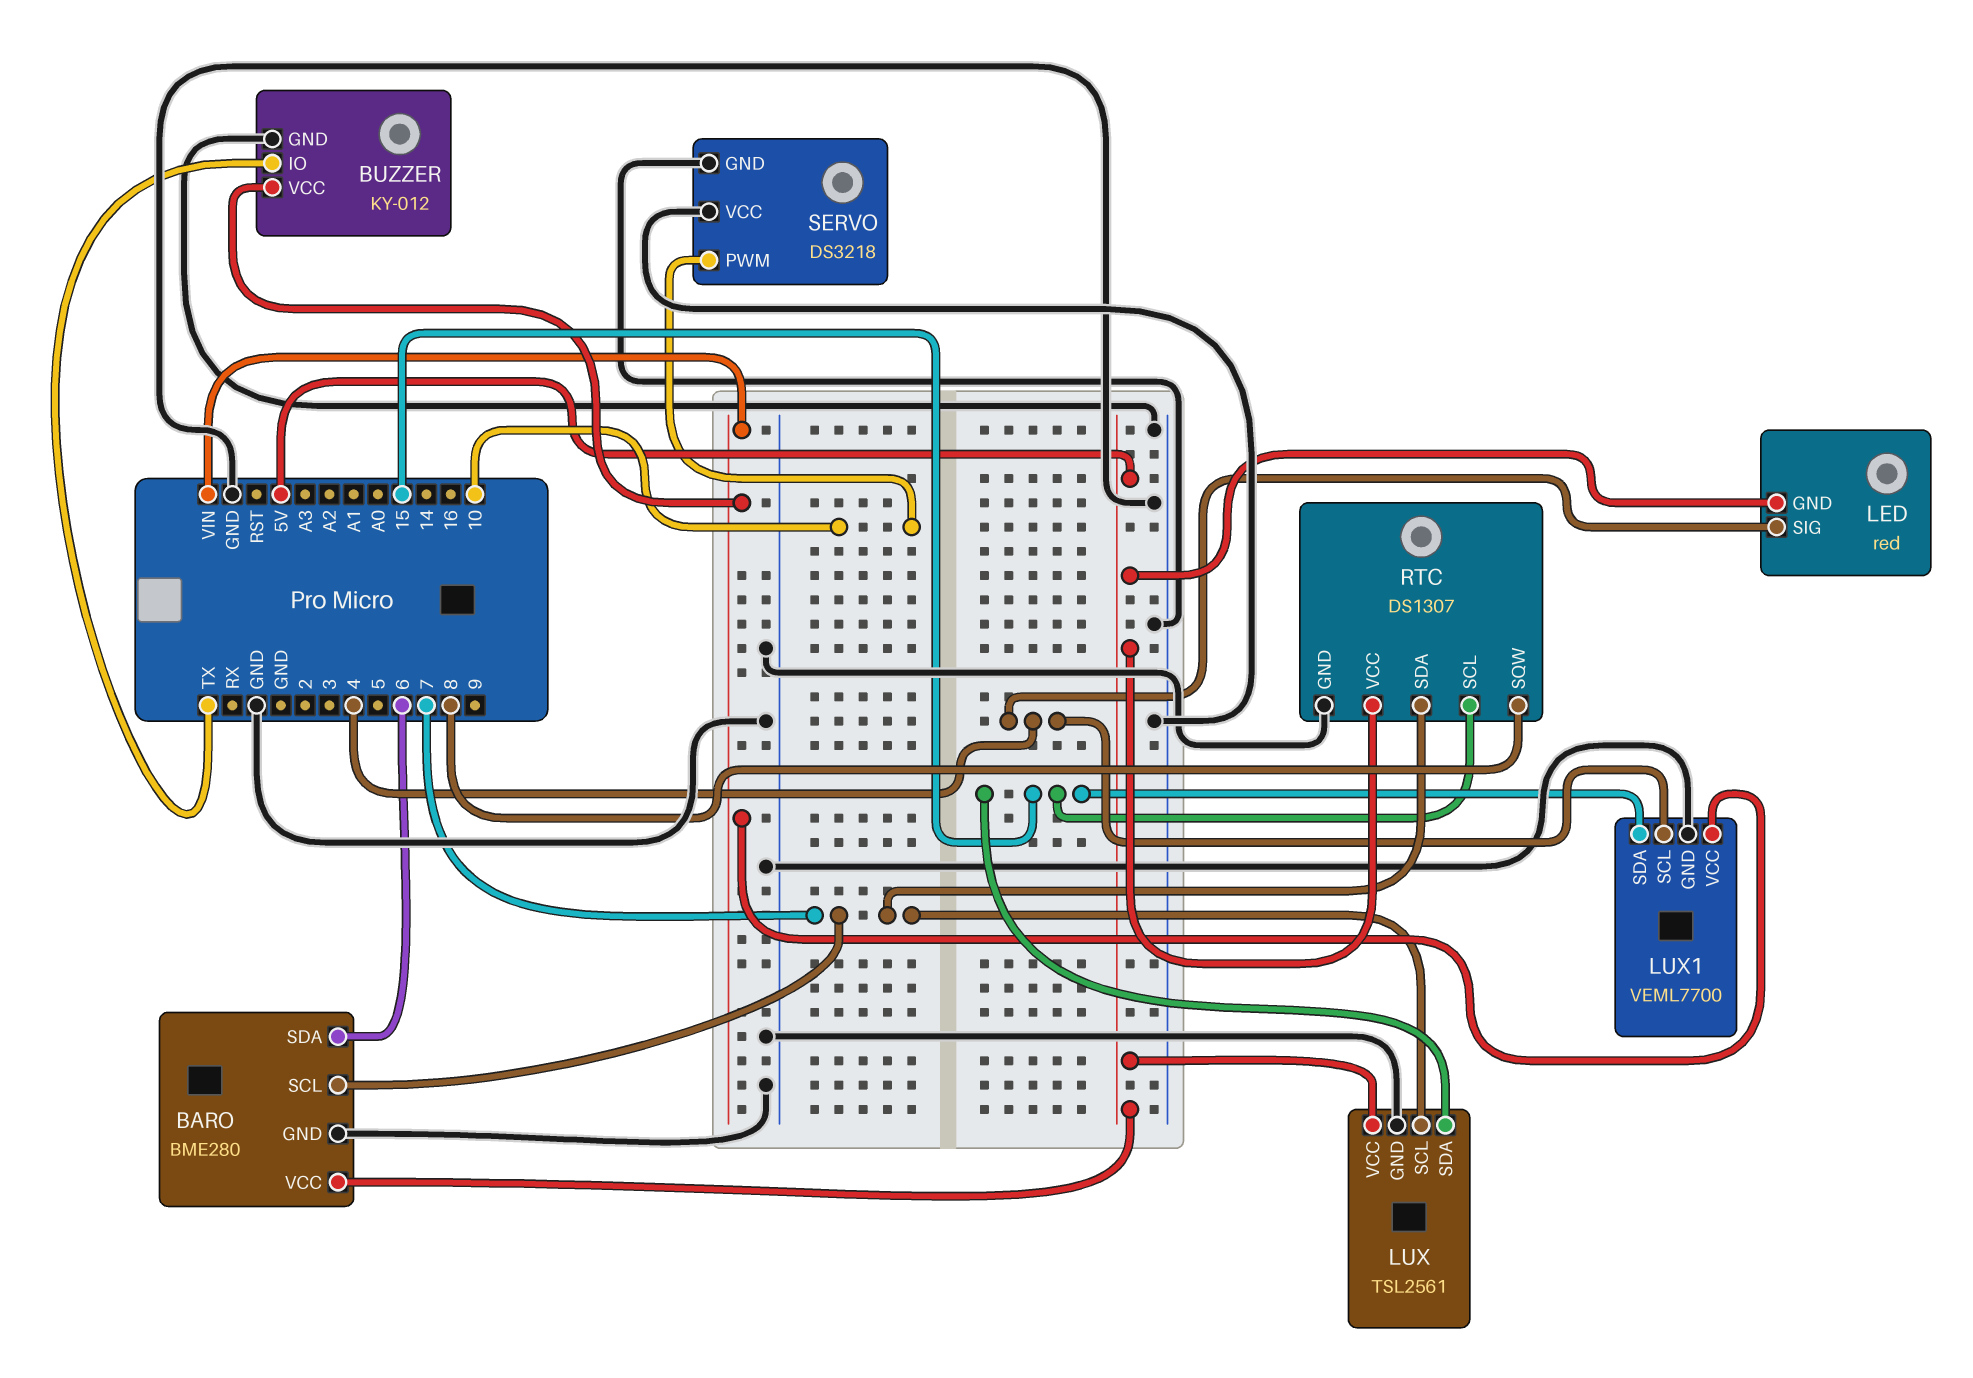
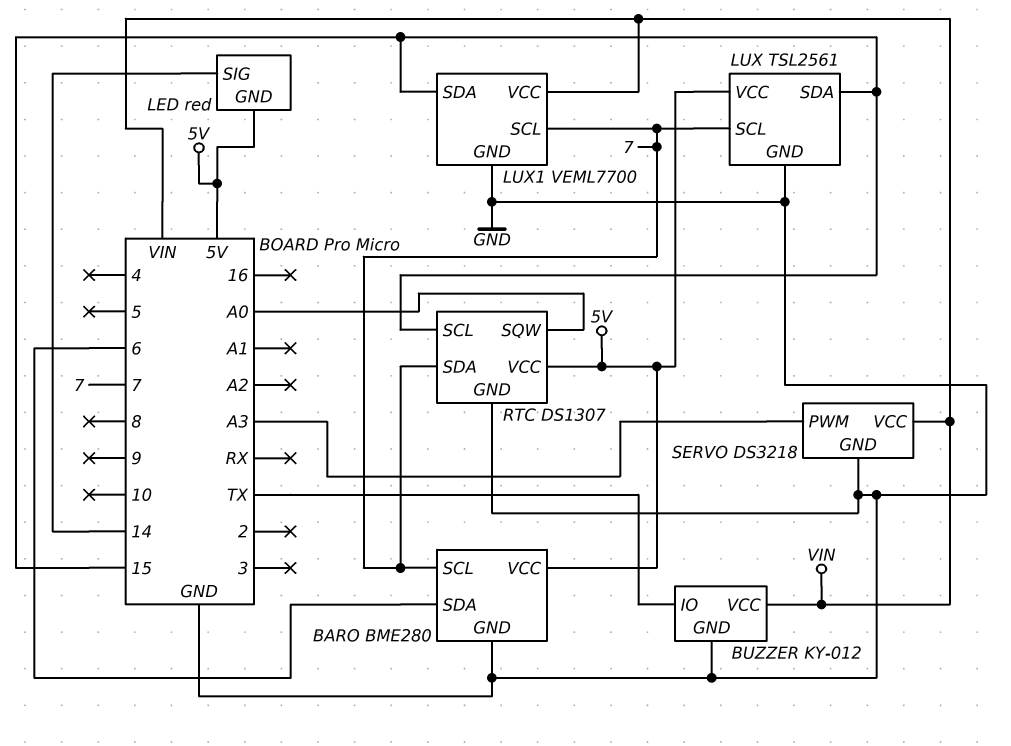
LED pin SIG: 4 -> 14
LUX1 pin SCL: 4 -> 7
RTC pin SQW: 8 -> A0
SERVO pin PWM: 10 -> A3
SERVO pin VCC: GND -> VIN

